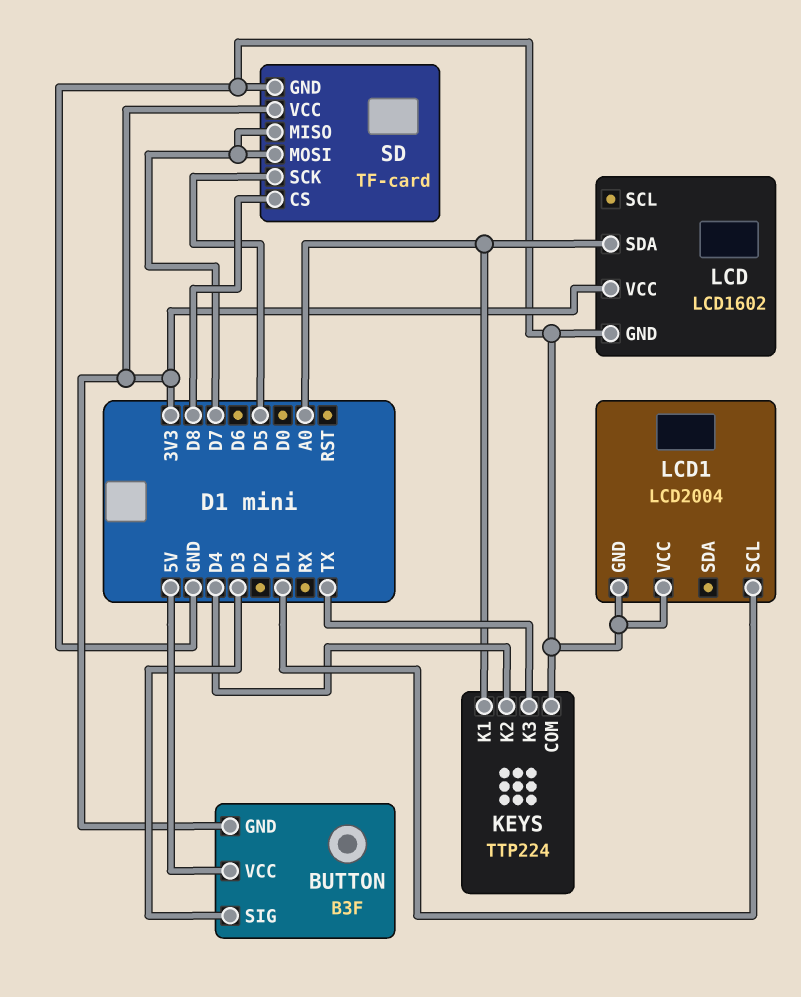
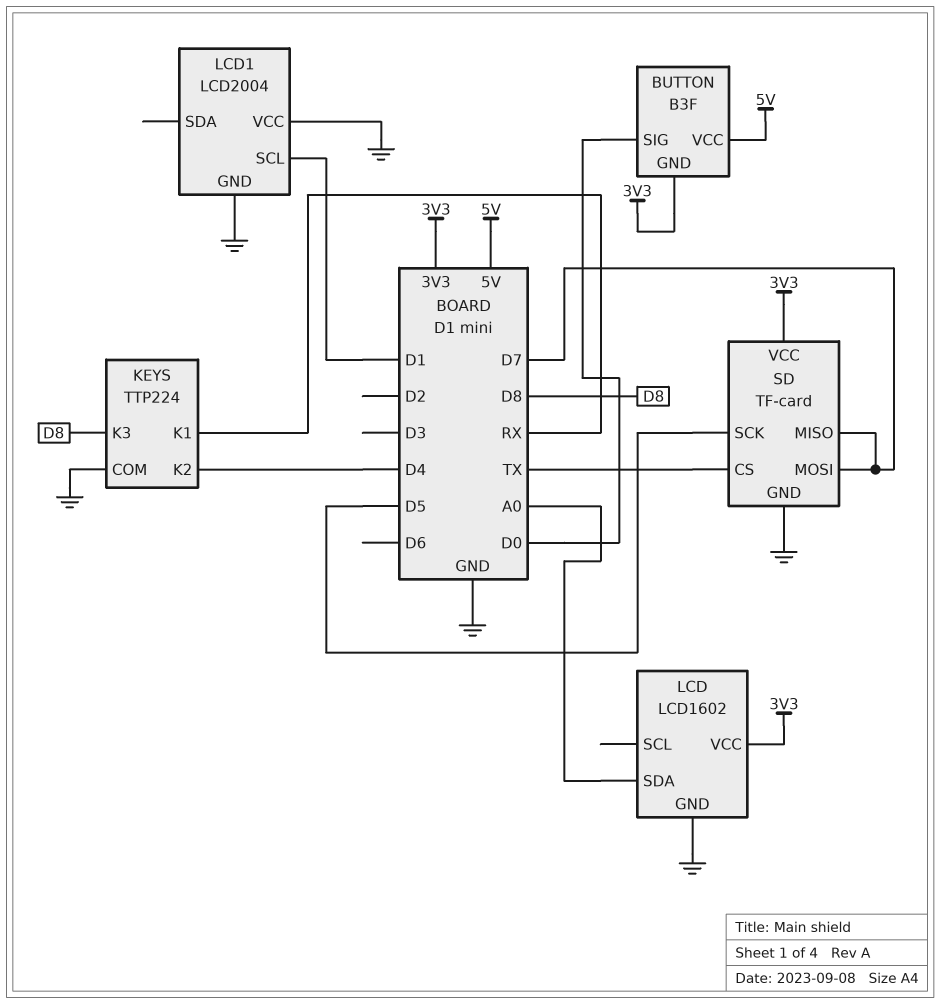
BUTTON pin SIG: D3 -> D0
KEYS pin K1: A0 -> RX
KEYS pin K3: TX -> D8
SD pin CS: D8 -> TX

